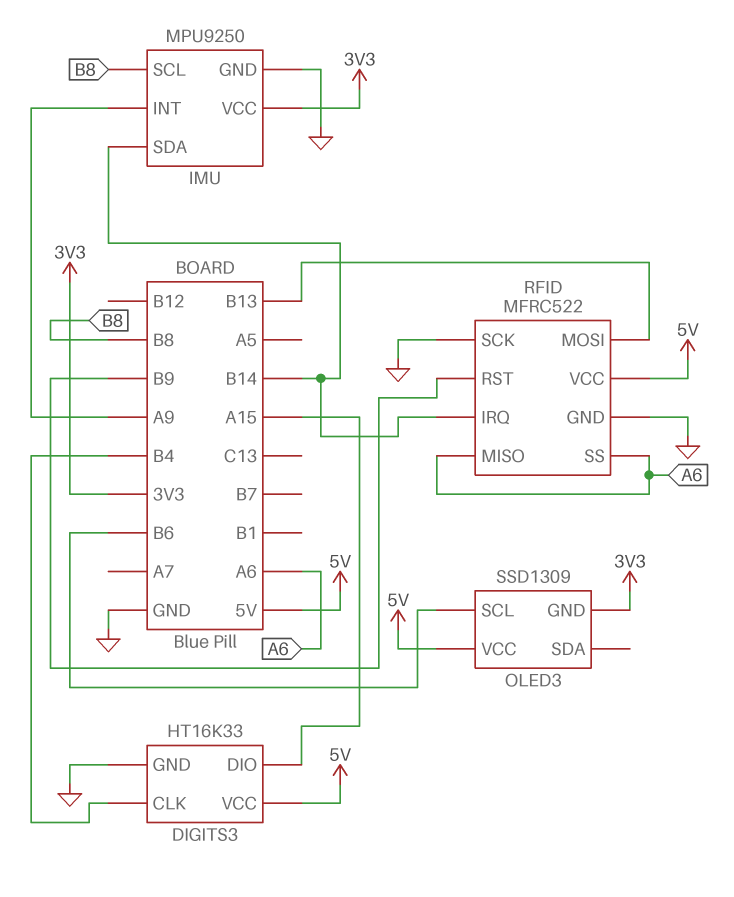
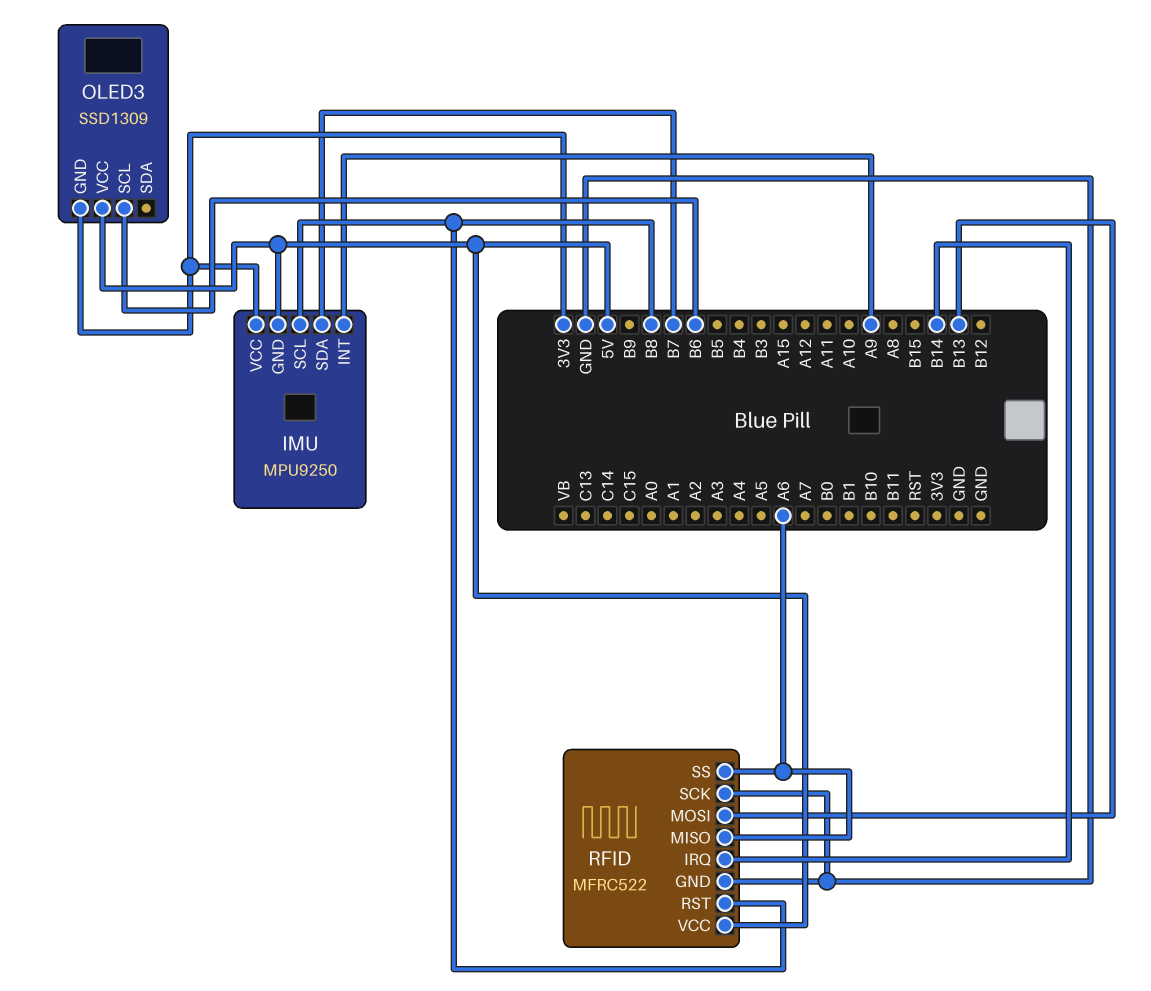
DIGITS3: HT16K33 -> none
DIGITS3 pin CLK: B4 -> none
DIGITS3 pin DIO: A15 -> none
DIGITS3 pin GND: GND -> none
DIGITS3 pin VCC: 5V -> none
IMU pin GND: GND -> 5V
IMU pin SDA: B14 -> B7
RFID pin RST: B9 -> B8

